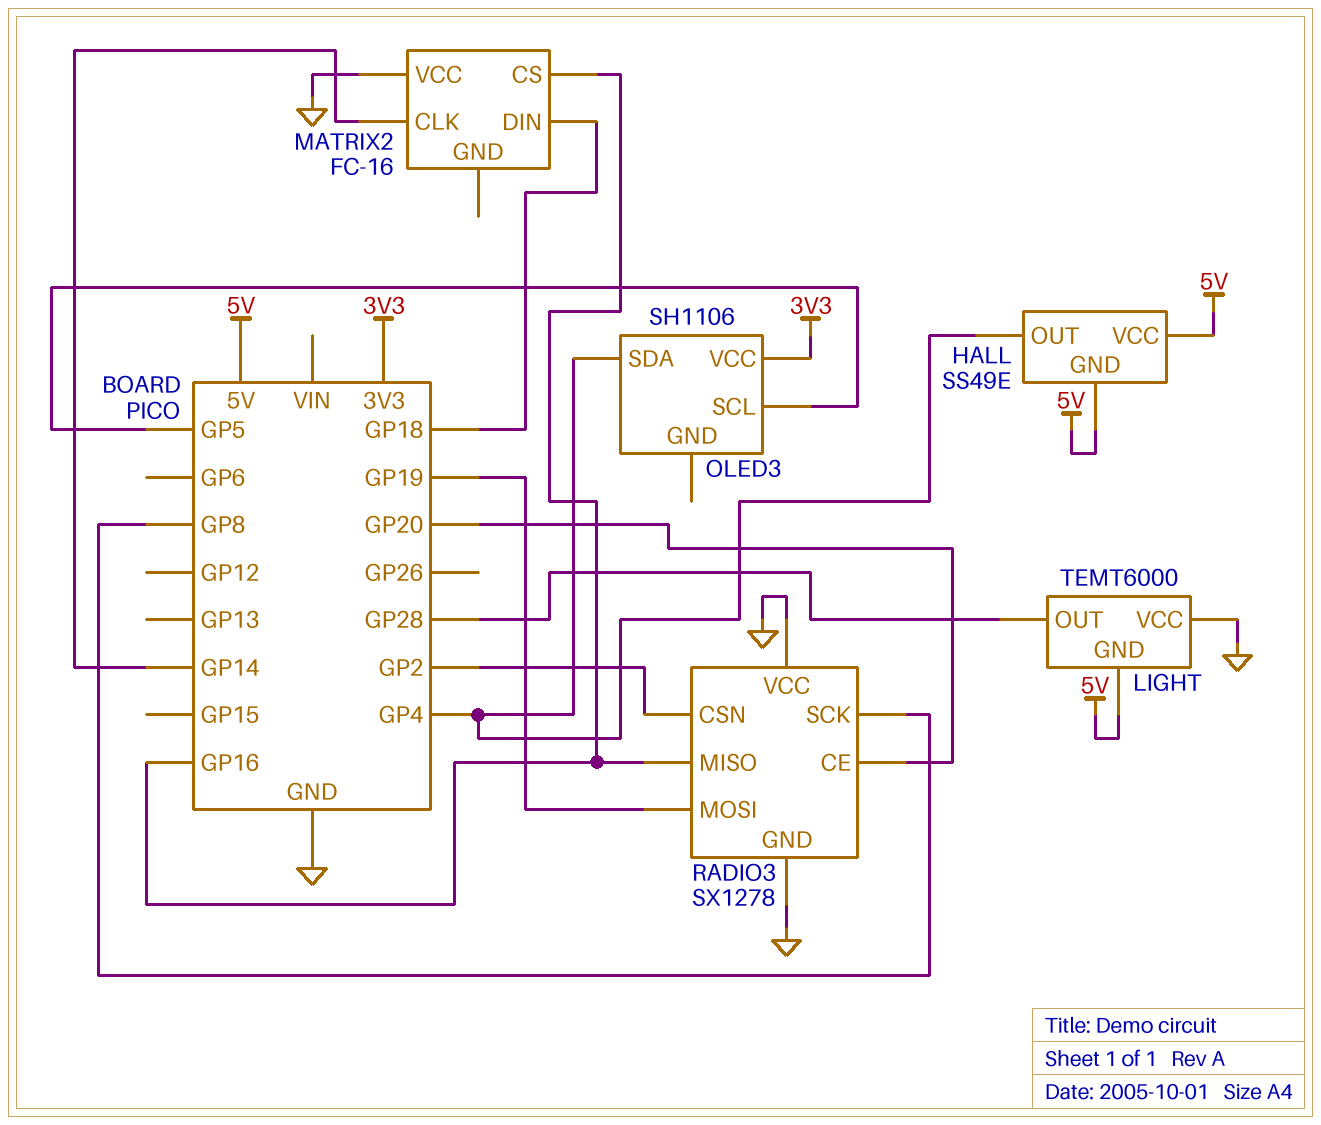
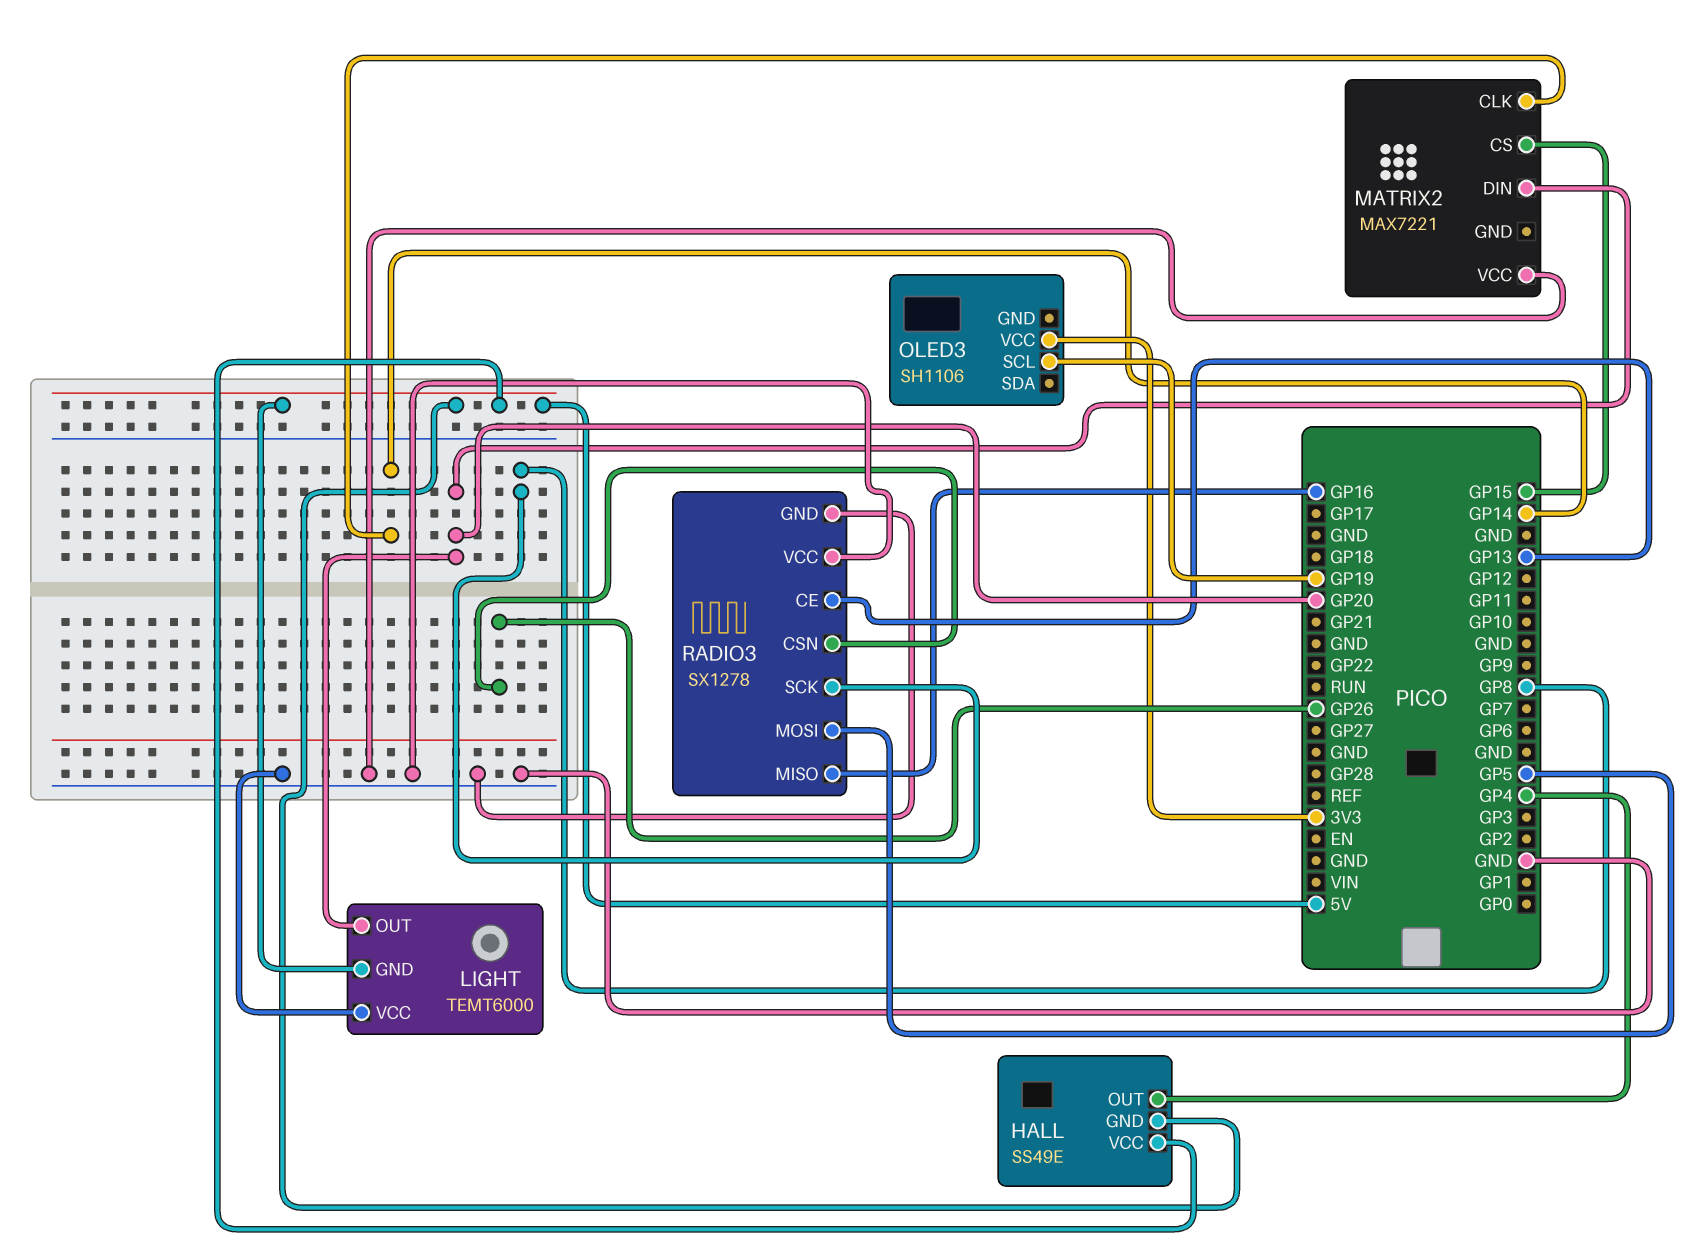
LIGHT pin OUT: GP28 -> GP20
MATRIX2: FC-16 -> MAX7221
MATRIX2 pin CS: GP16 -> GP15
MATRIX2 pin DIN: GP18 -> GP20
OLED3 pin SCL: GP5 -> GP19
OLED3 pin SDA: GP4 -> none
RADIO3 pin CE: GP20 -> GP13
RADIO3 pin CSN: GP2 -> GP26
RADIO3 pin MOSI: GP19 -> GP5

